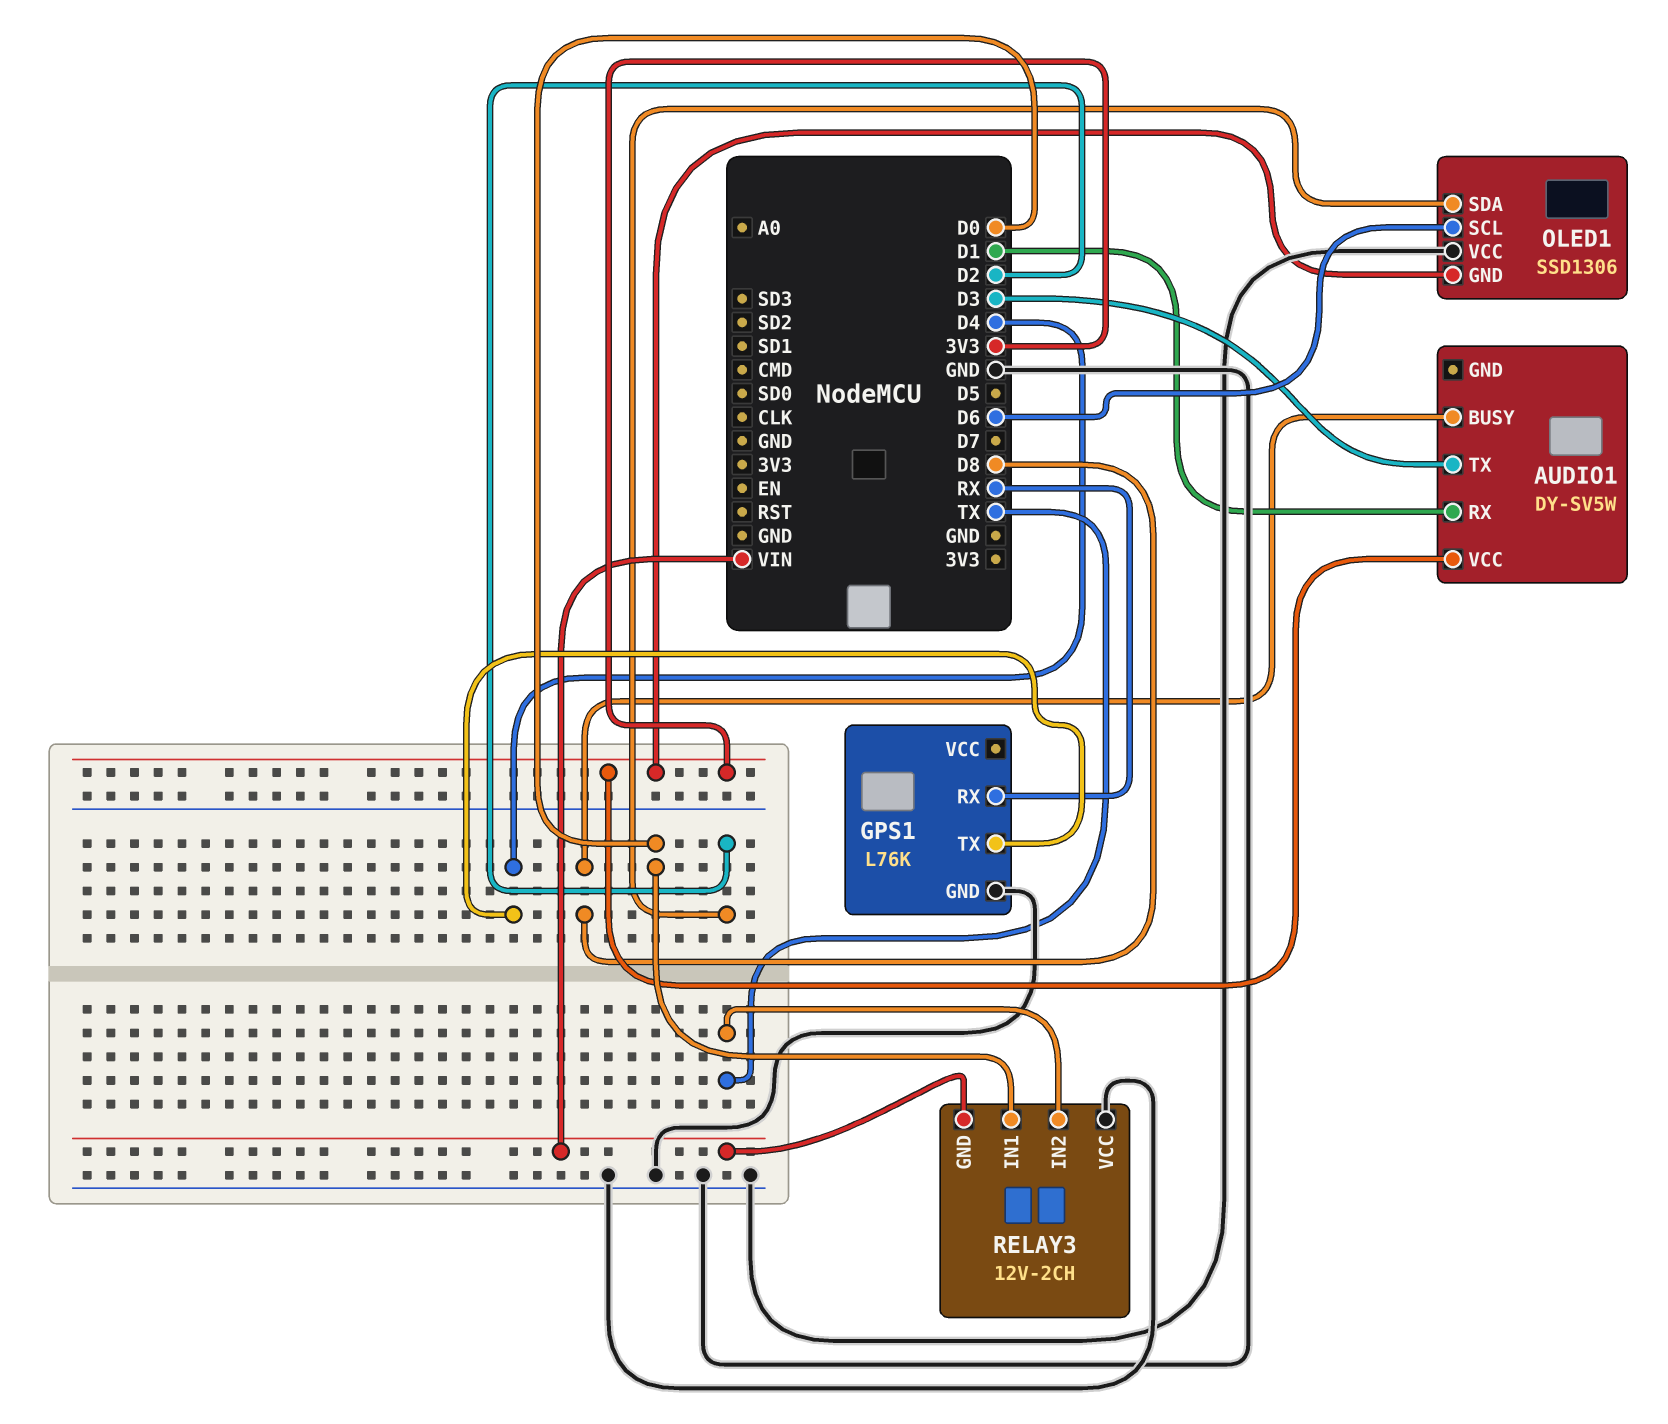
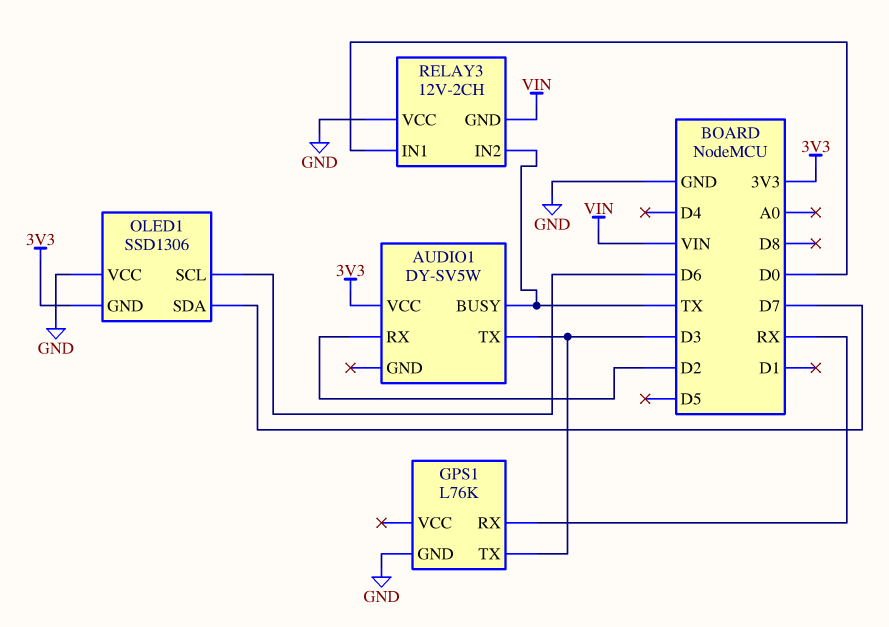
AUDIO1 pin BUSY: D8 -> TX
AUDIO1 pin RX: D1 -> D2
GPS1 pin TX: D4 -> D3
OLED1 pin SDA: D2 -> D7

